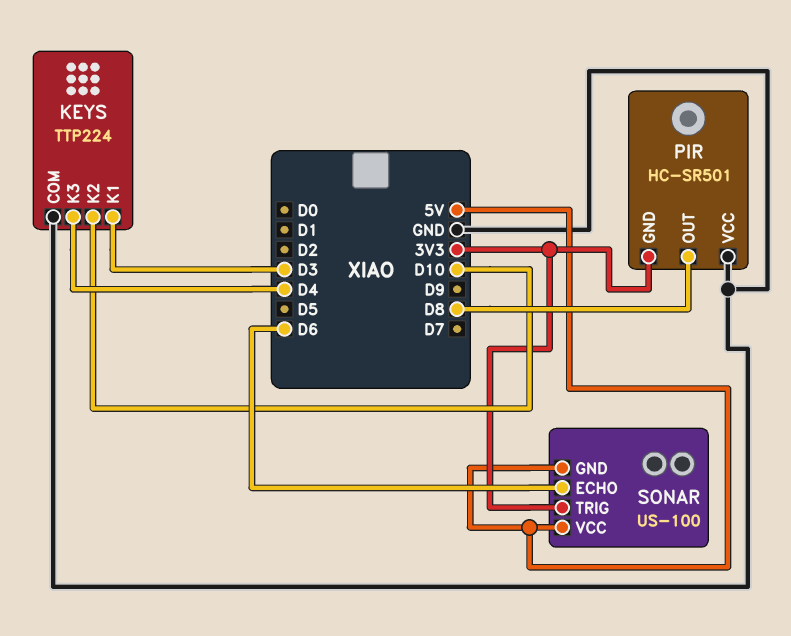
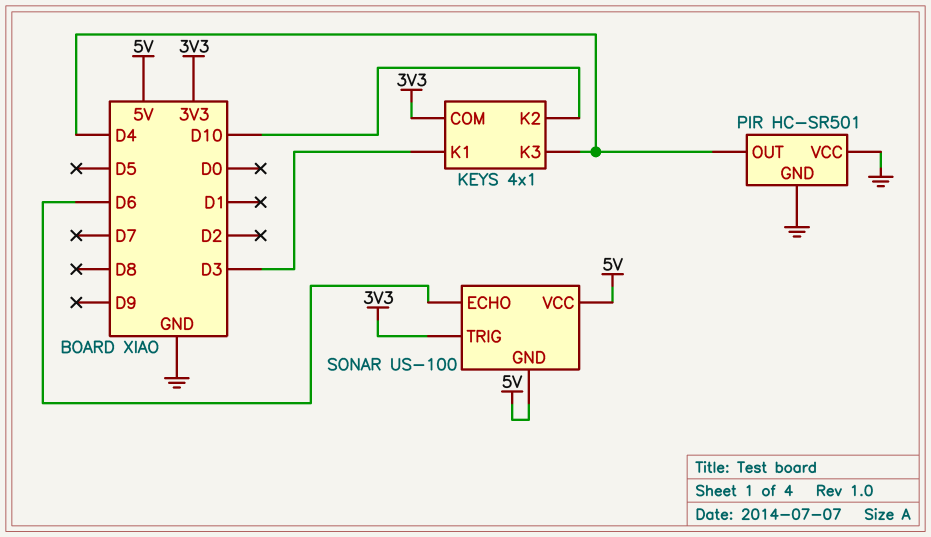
KEYS: TTP224 -> 4x1
KEYS pin COM: GND -> 3V3
PIR pin GND: 3V3 -> GND
PIR pin OUT: D8 -> D4

